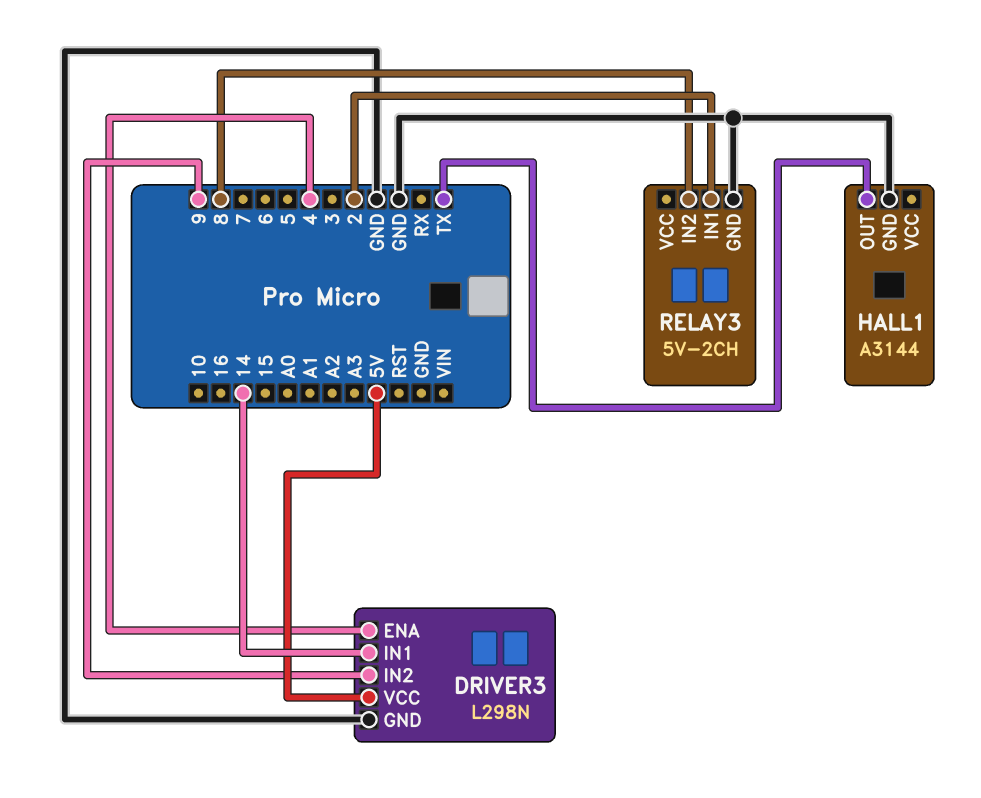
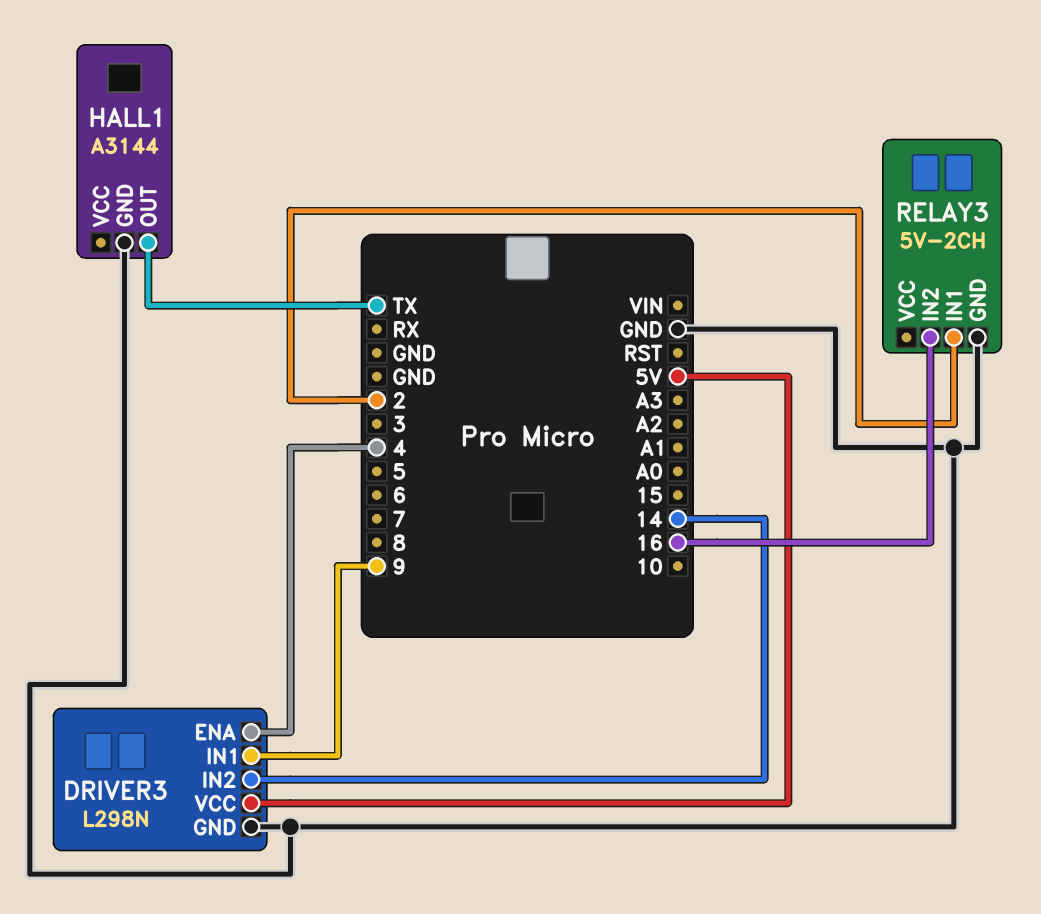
DRIVER3 pin IN1: 14 -> 9
DRIVER3 pin IN2: 9 -> 14
RELAY3 pin IN2: 8 -> 16

